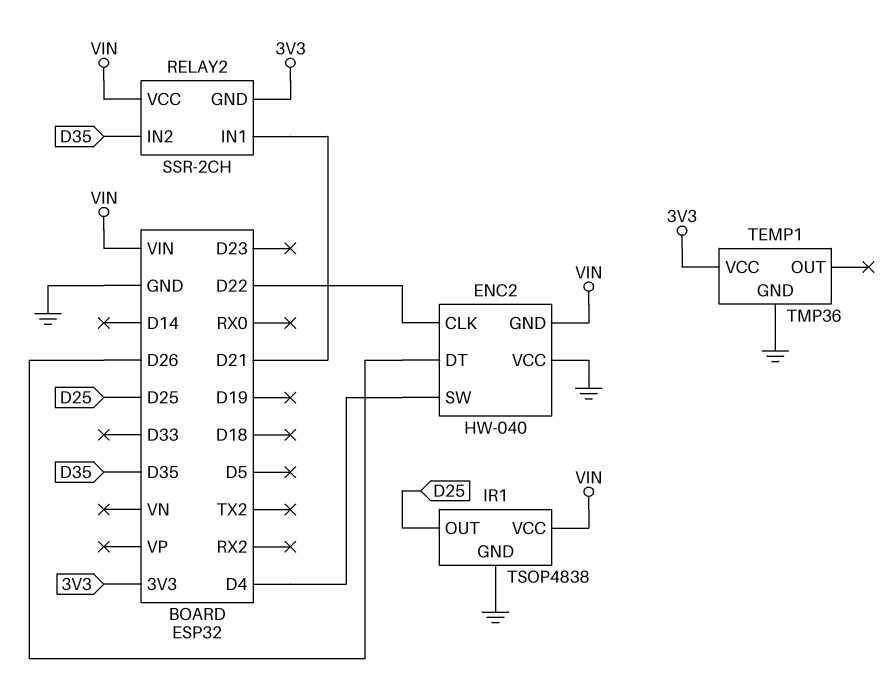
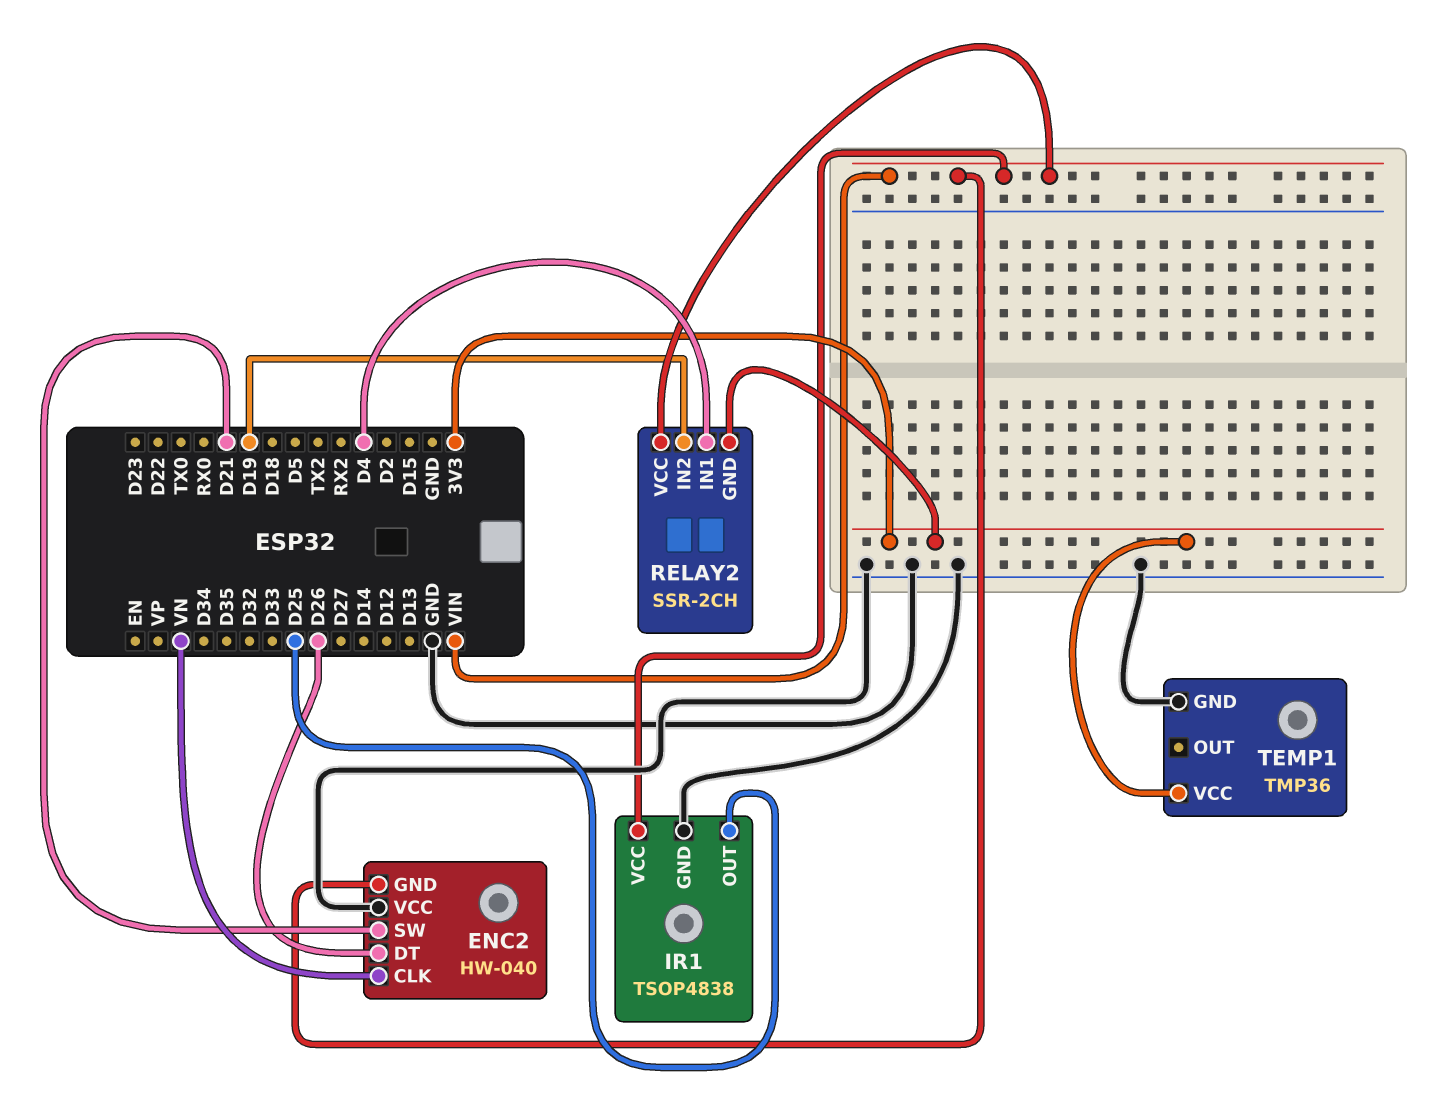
ENC2 pin CLK: D22 -> VN
ENC2 pin SW: D4 -> D21
RELAY2 pin IN1: D21 -> D4
RELAY2 pin IN2: D35 -> D19

